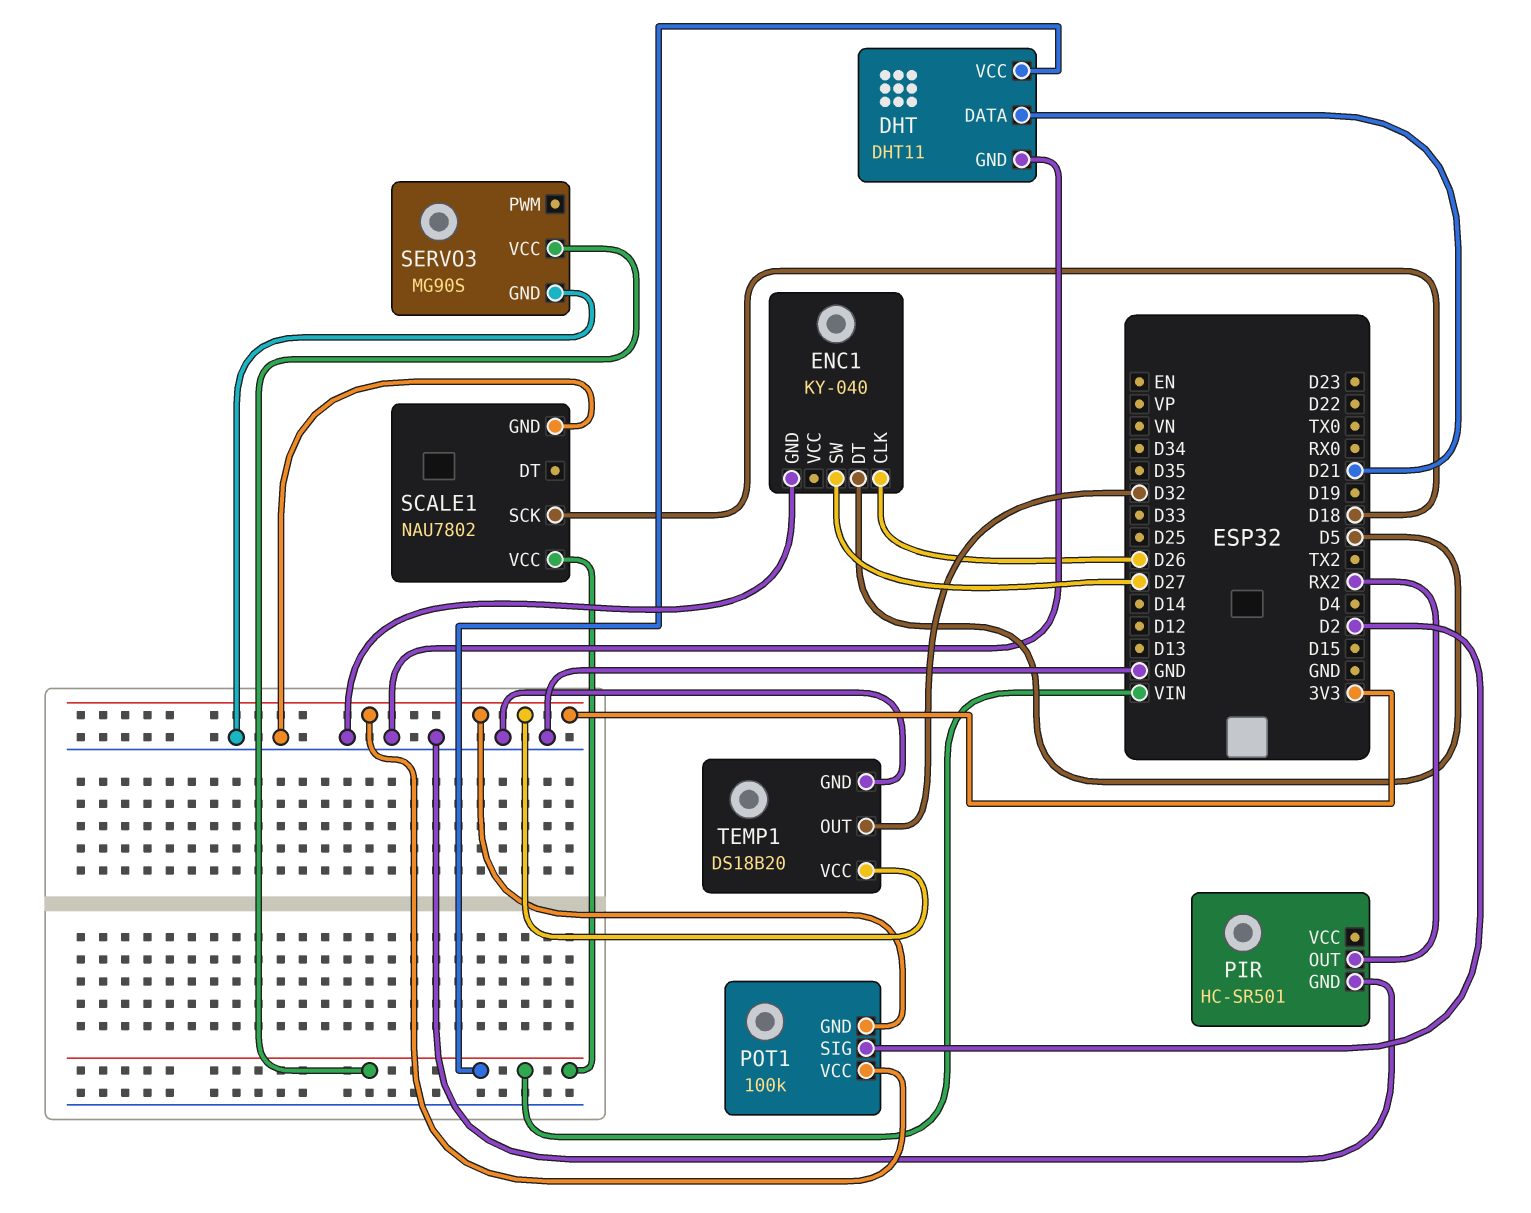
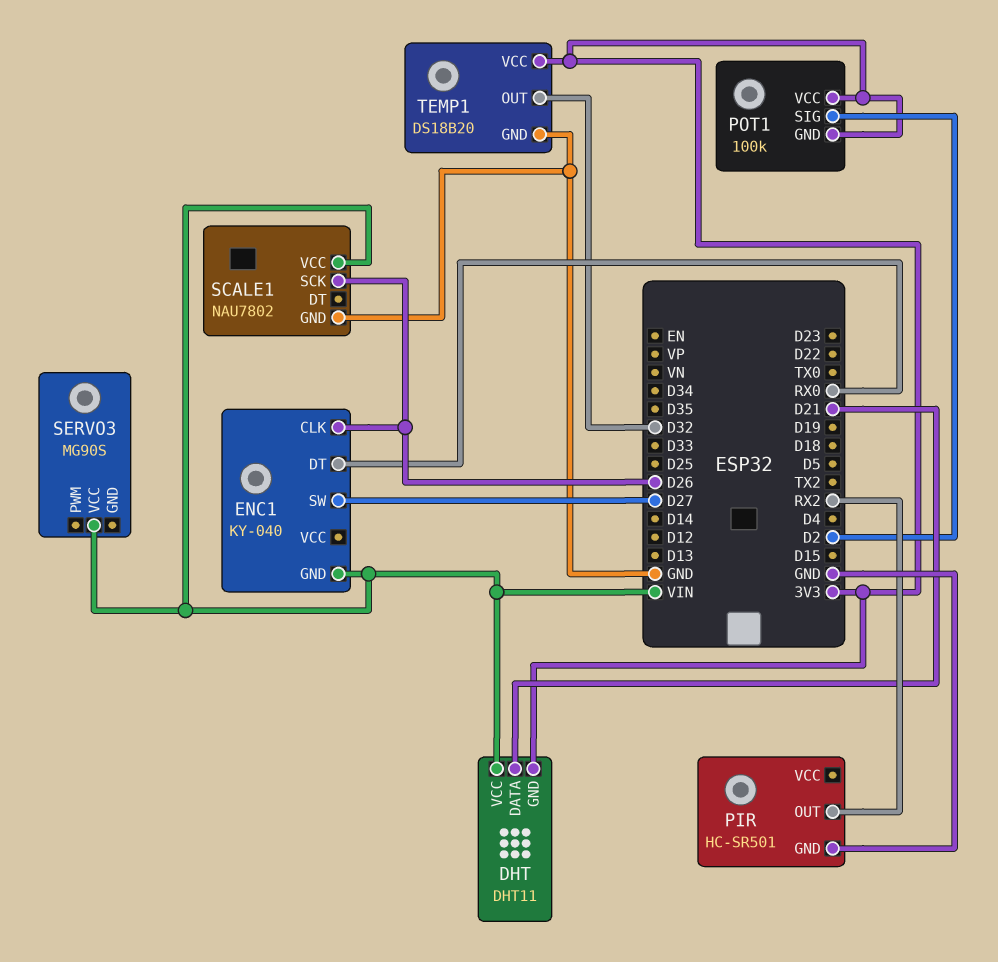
DHT pin GND: GND -> 3V3
ENC1 pin DT: D5 -> RX0
ENC1 pin GND: GND -> VIN
SCALE1 pin SCK: D18 -> D26
SERVO3 pin GND: GND -> none

